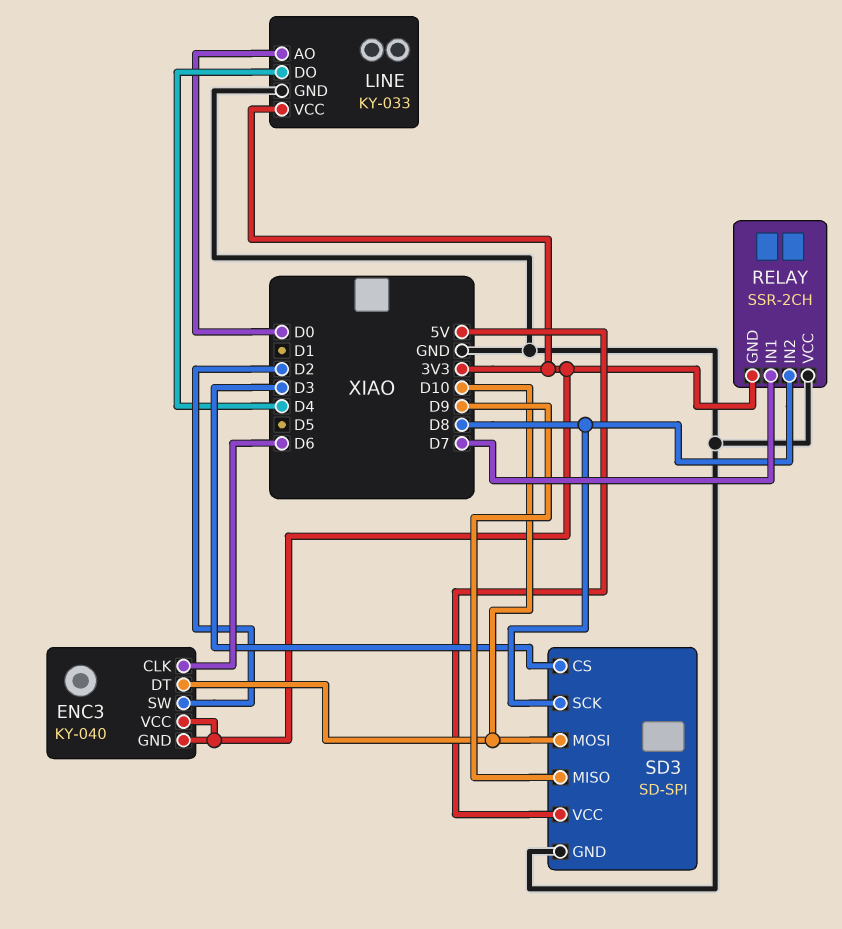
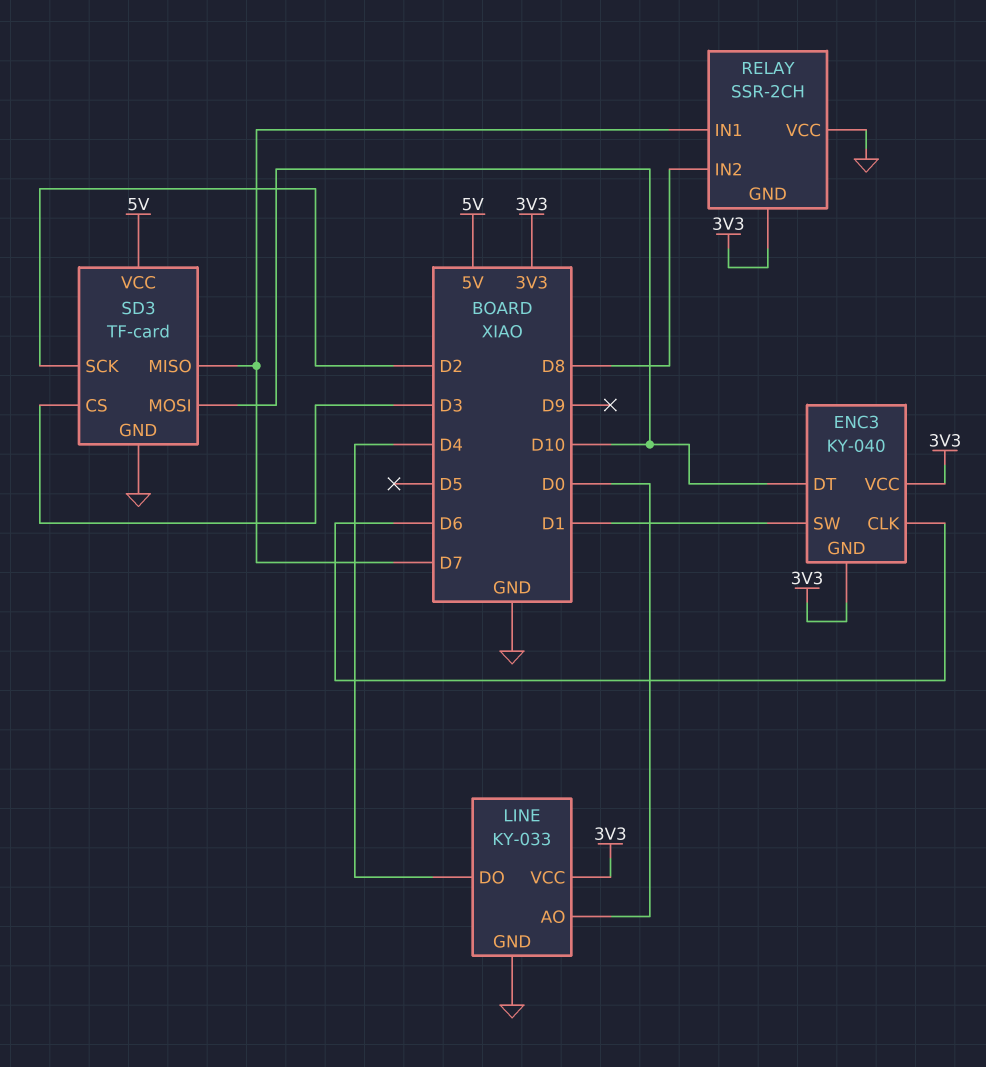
ENC3 pin SW: D2 -> D1
SD3: SD-SPI -> TF-card
SD3 pin MISO: D9 -> D7
SD3 pin SCK: D8 -> D2

